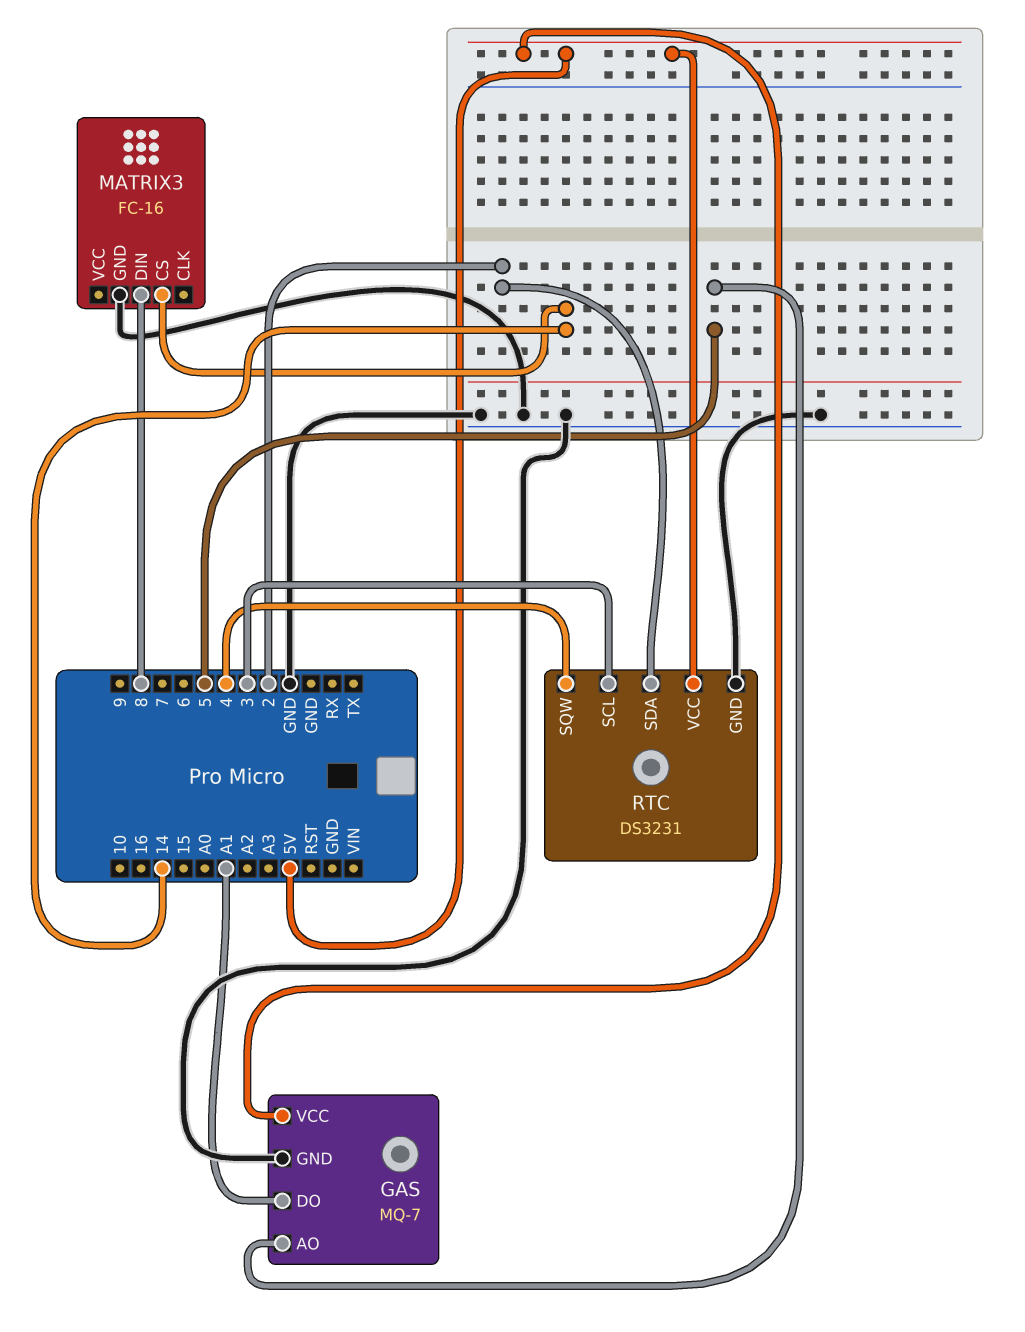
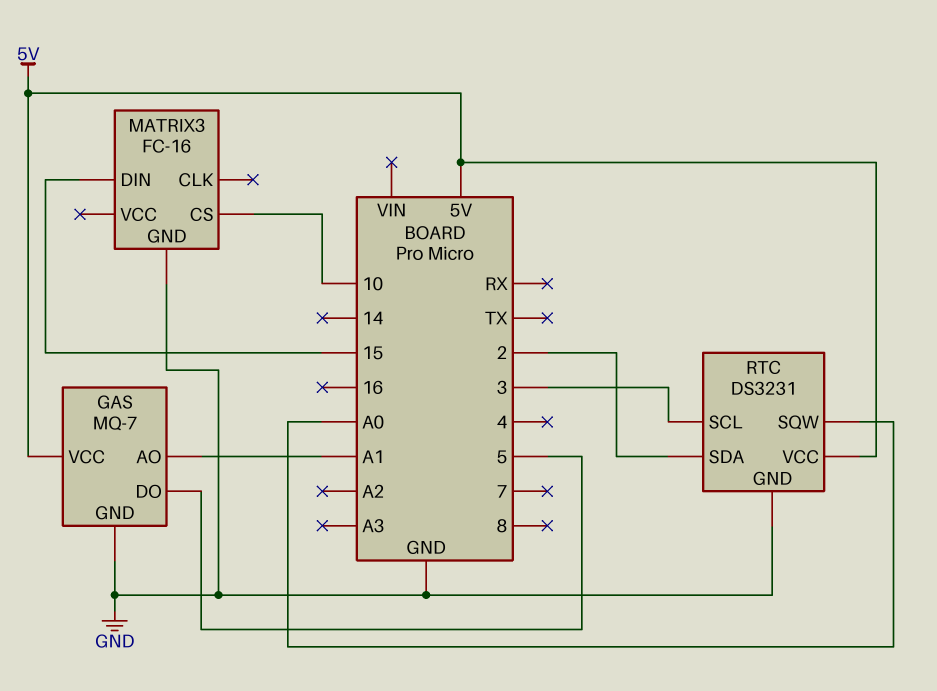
GAS pin AO: 5 -> A1
GAS pin DO: A1 -> 5
MATRIX3 pin CS: 14 -> 10
MATRIX3 pin DIN: 8 -> 15
RTC pin SQW: 4 -> A0

